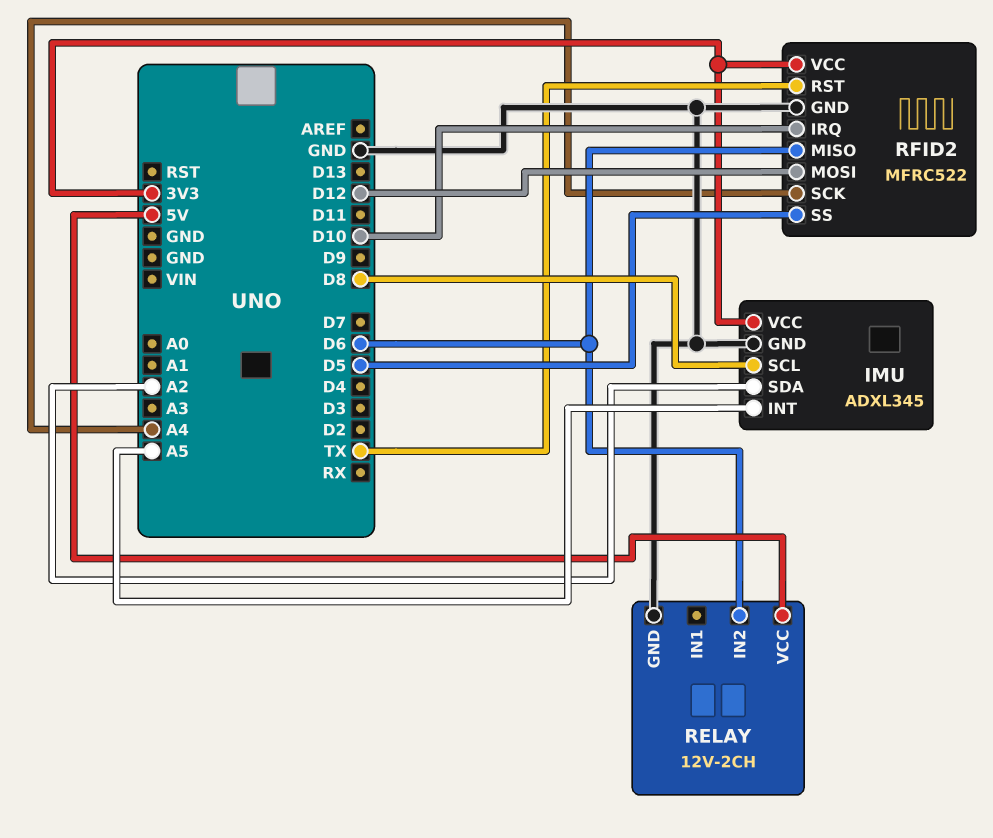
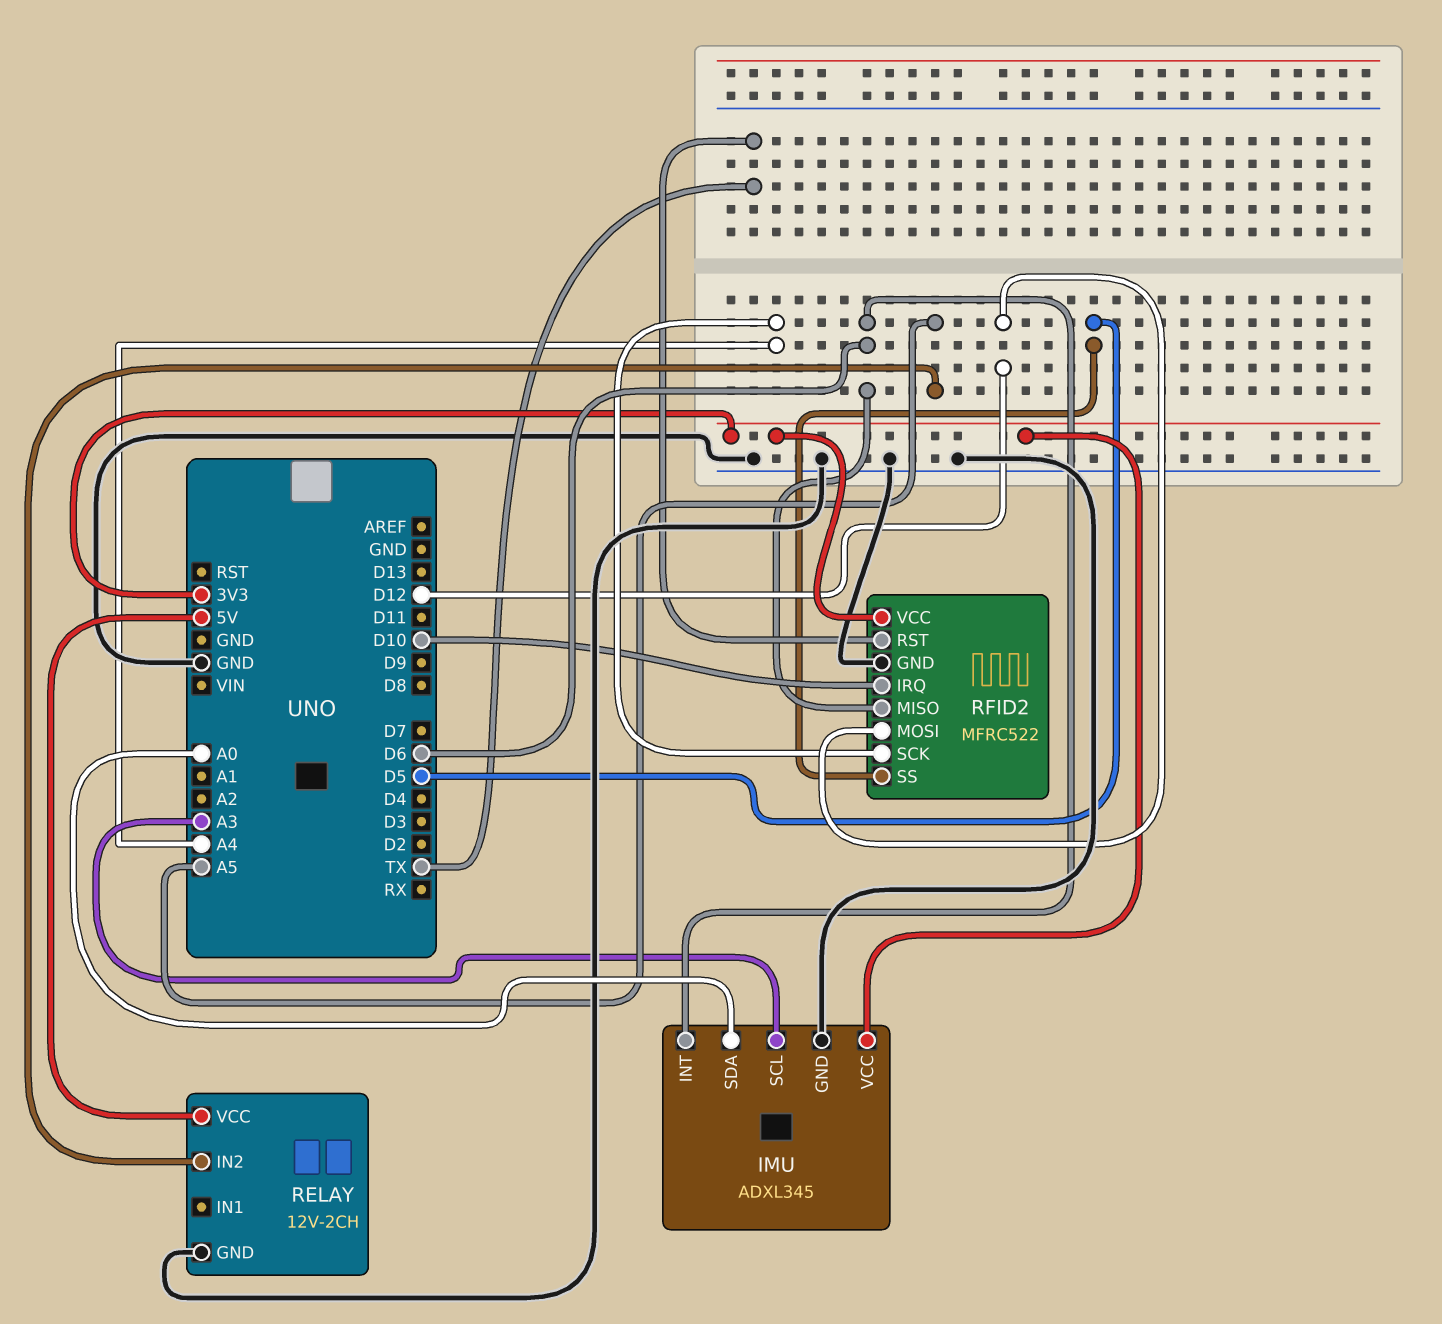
IMU pin INT: A5 -> D6
IMU pin SCL: D8 -> A3
IMU pin SDA: A2 -> A0
RELAY pin IN2: D6 -> A5

